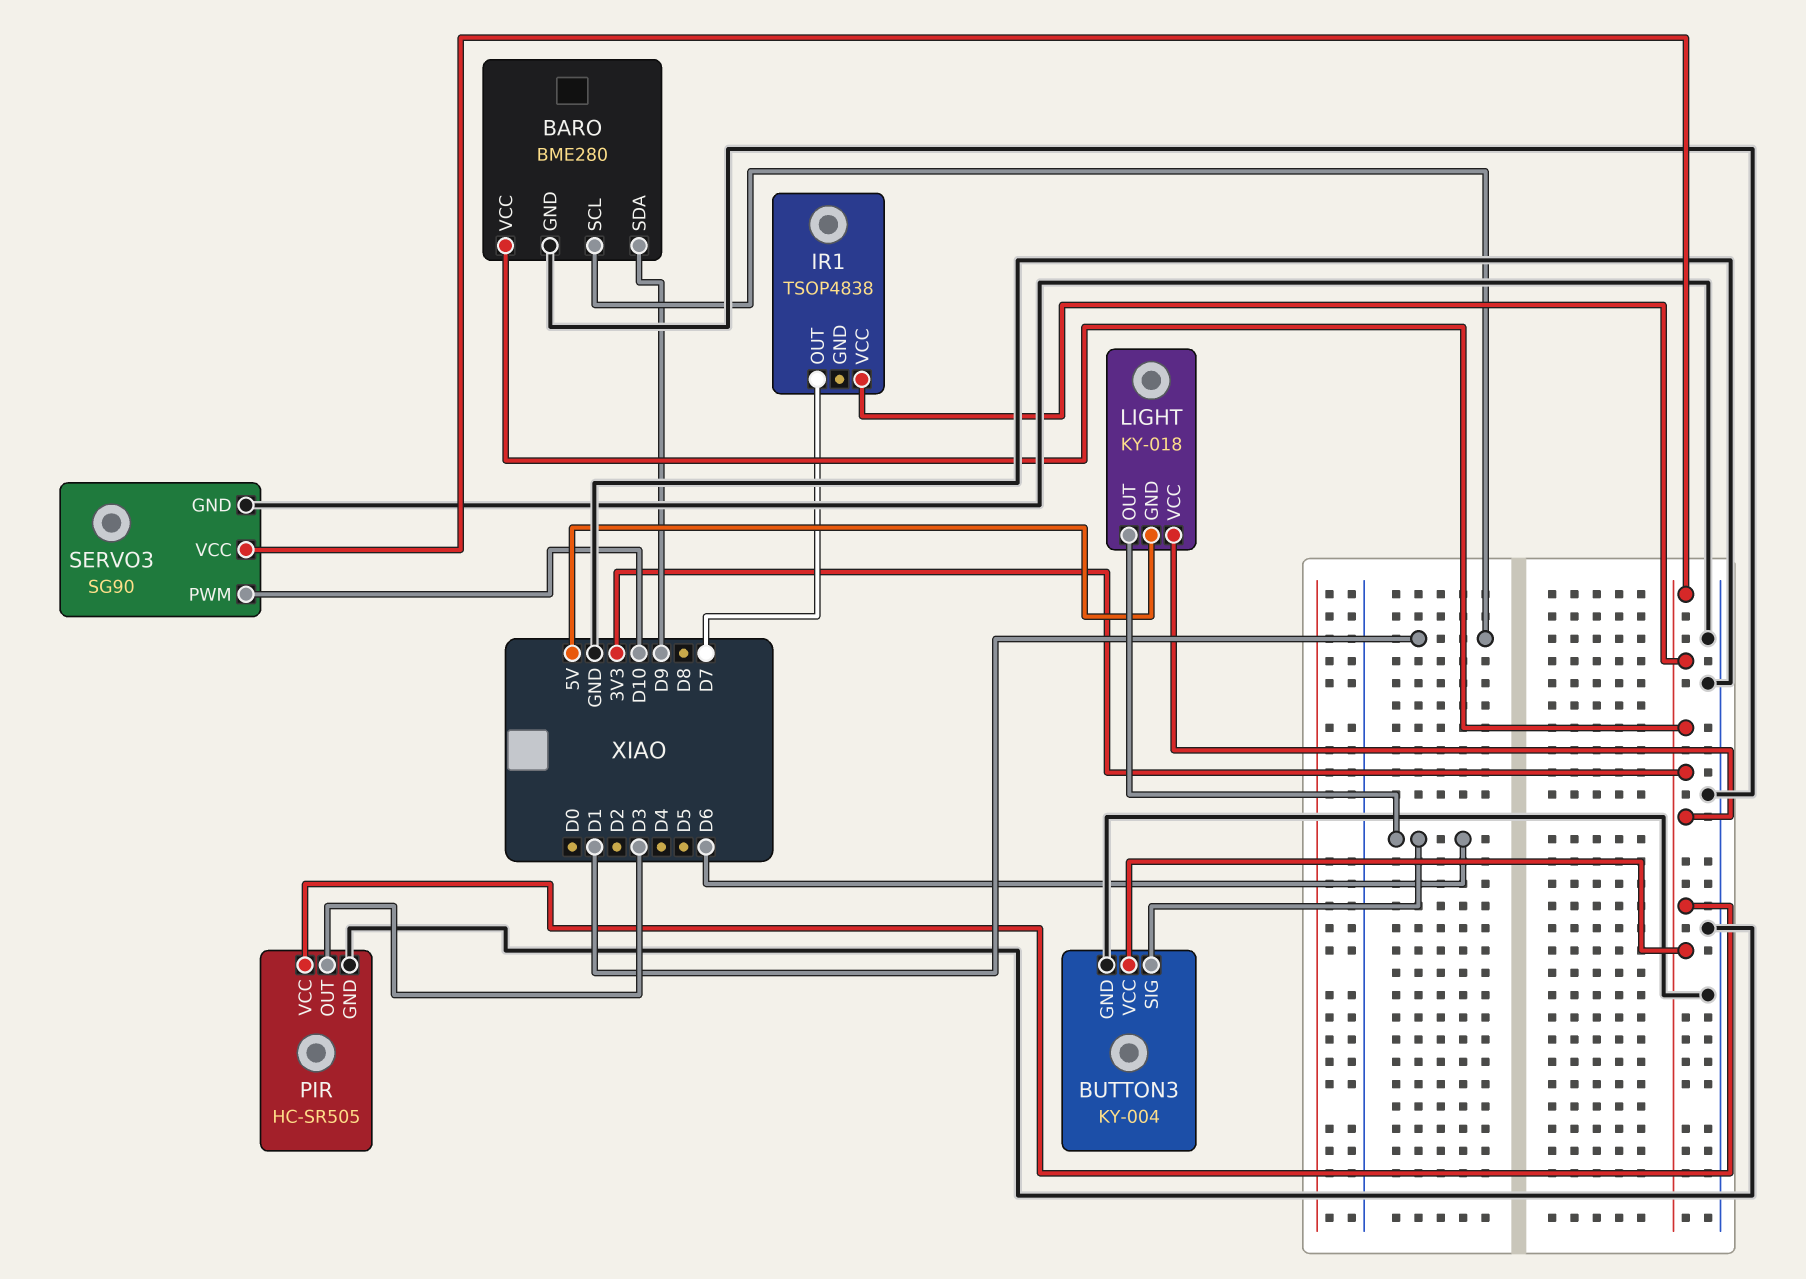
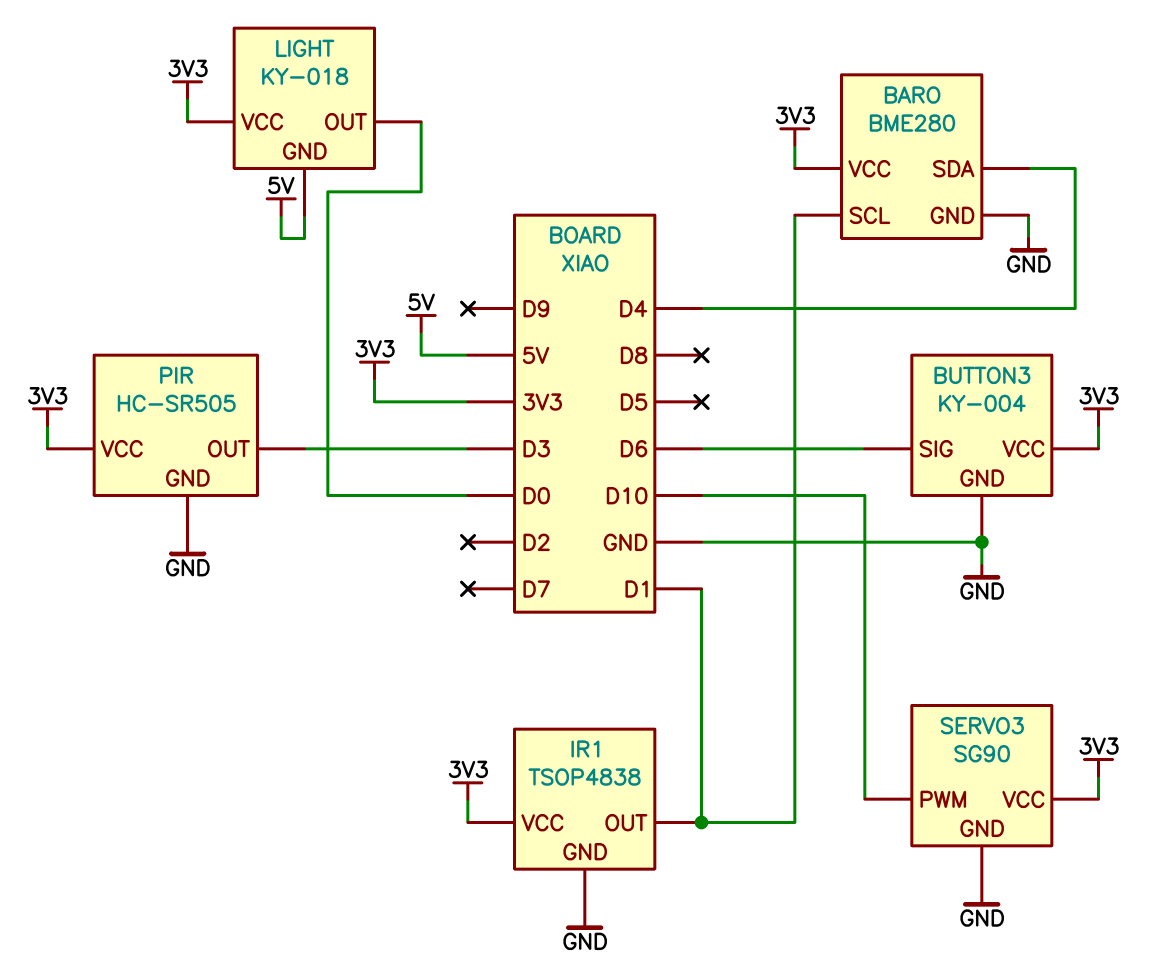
BARO pin SDA: D9 -> D4
IR1 pin GND: none -> GND
IR1 pin OUT: D7 -> D1
LIGHT pin OUT: D6 -> D0

